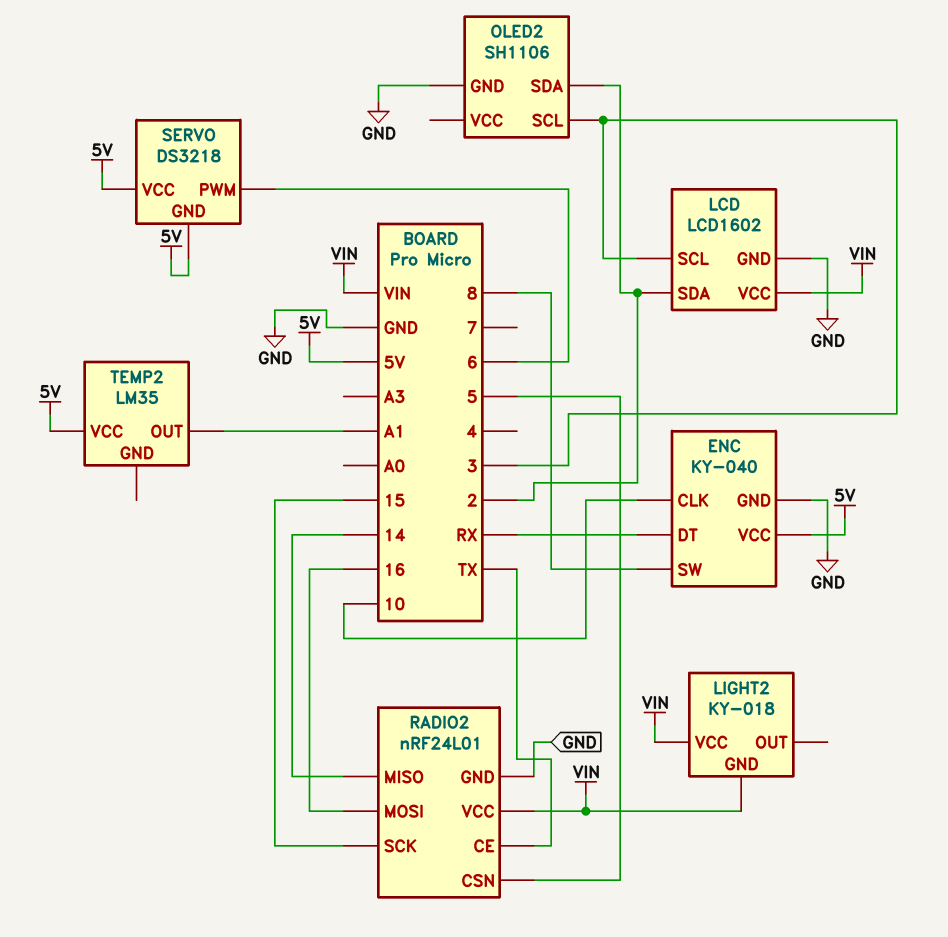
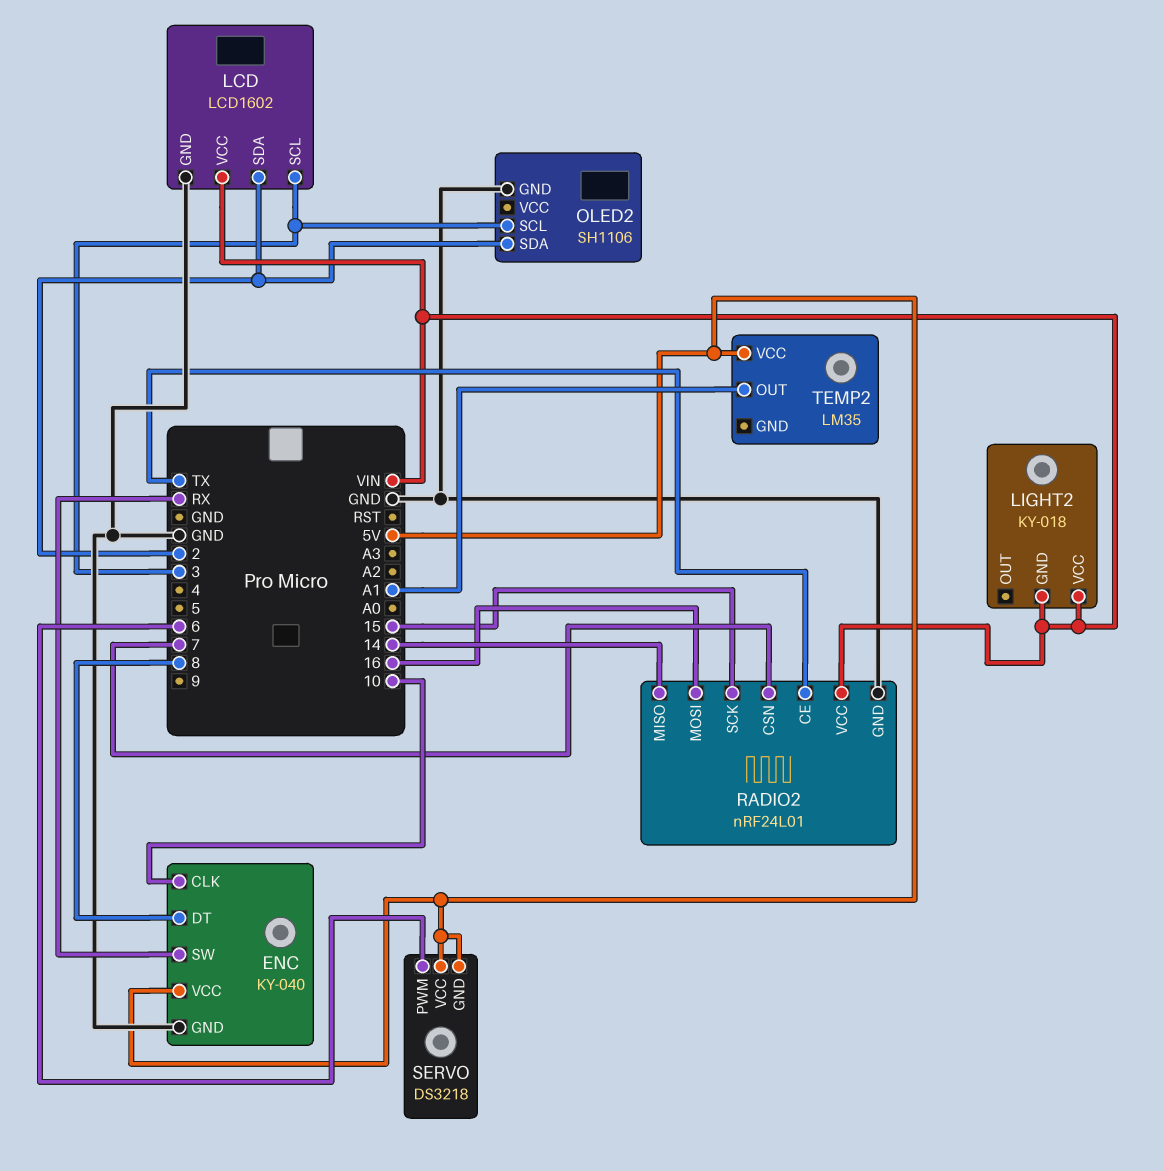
ENC pin DT: RX -> 8
ENC pin SW: 8 -> RX
RADIO2 pin CSN: 5 -> 7

